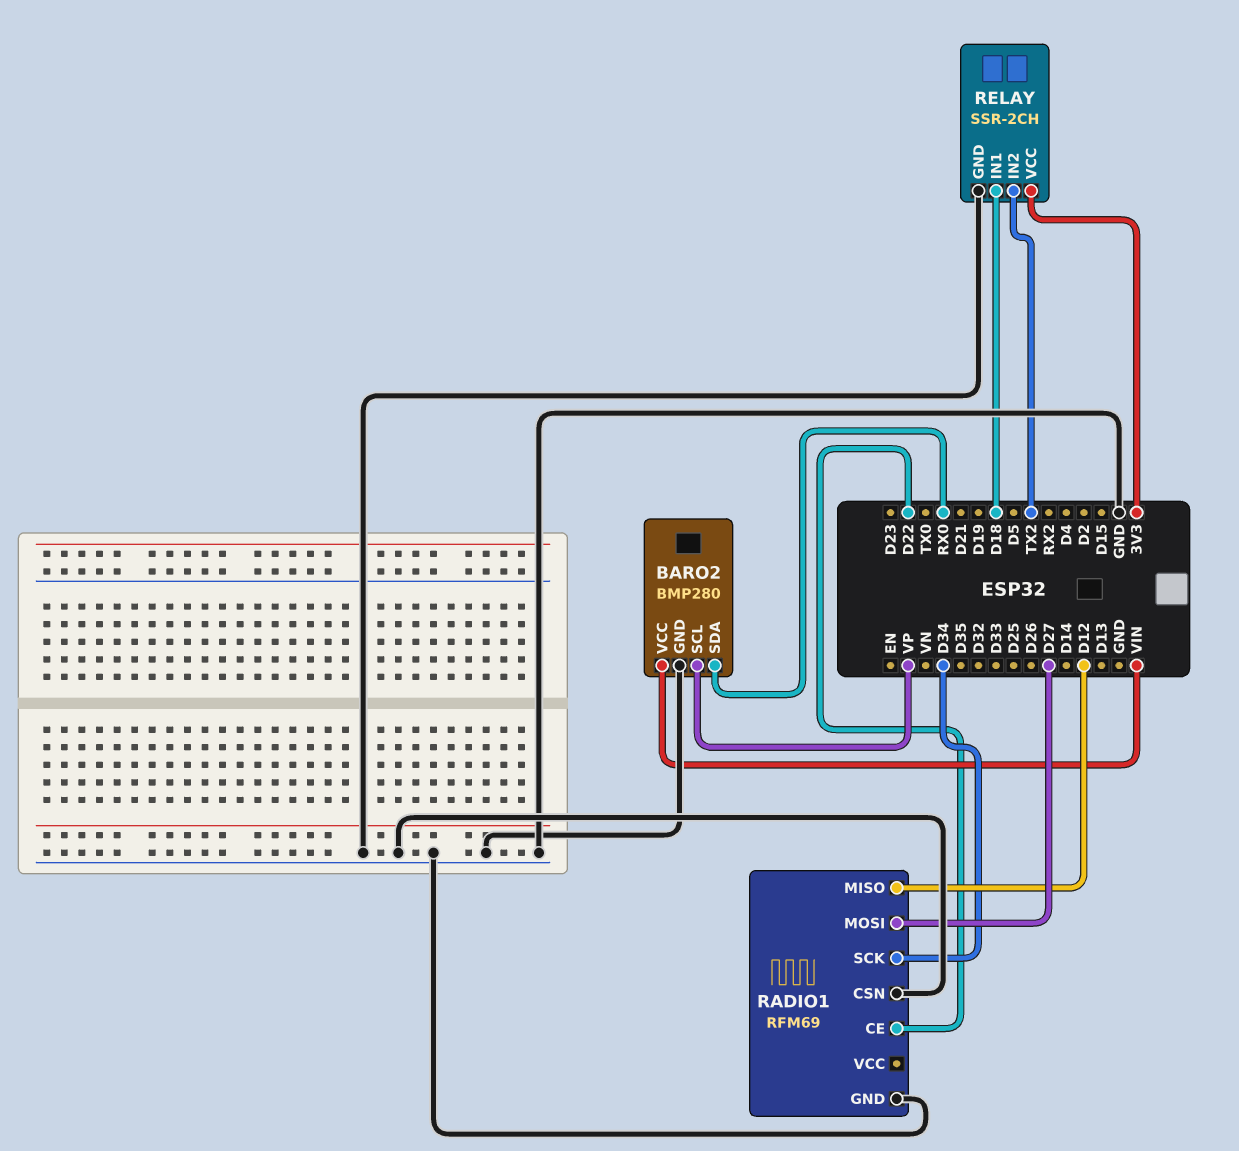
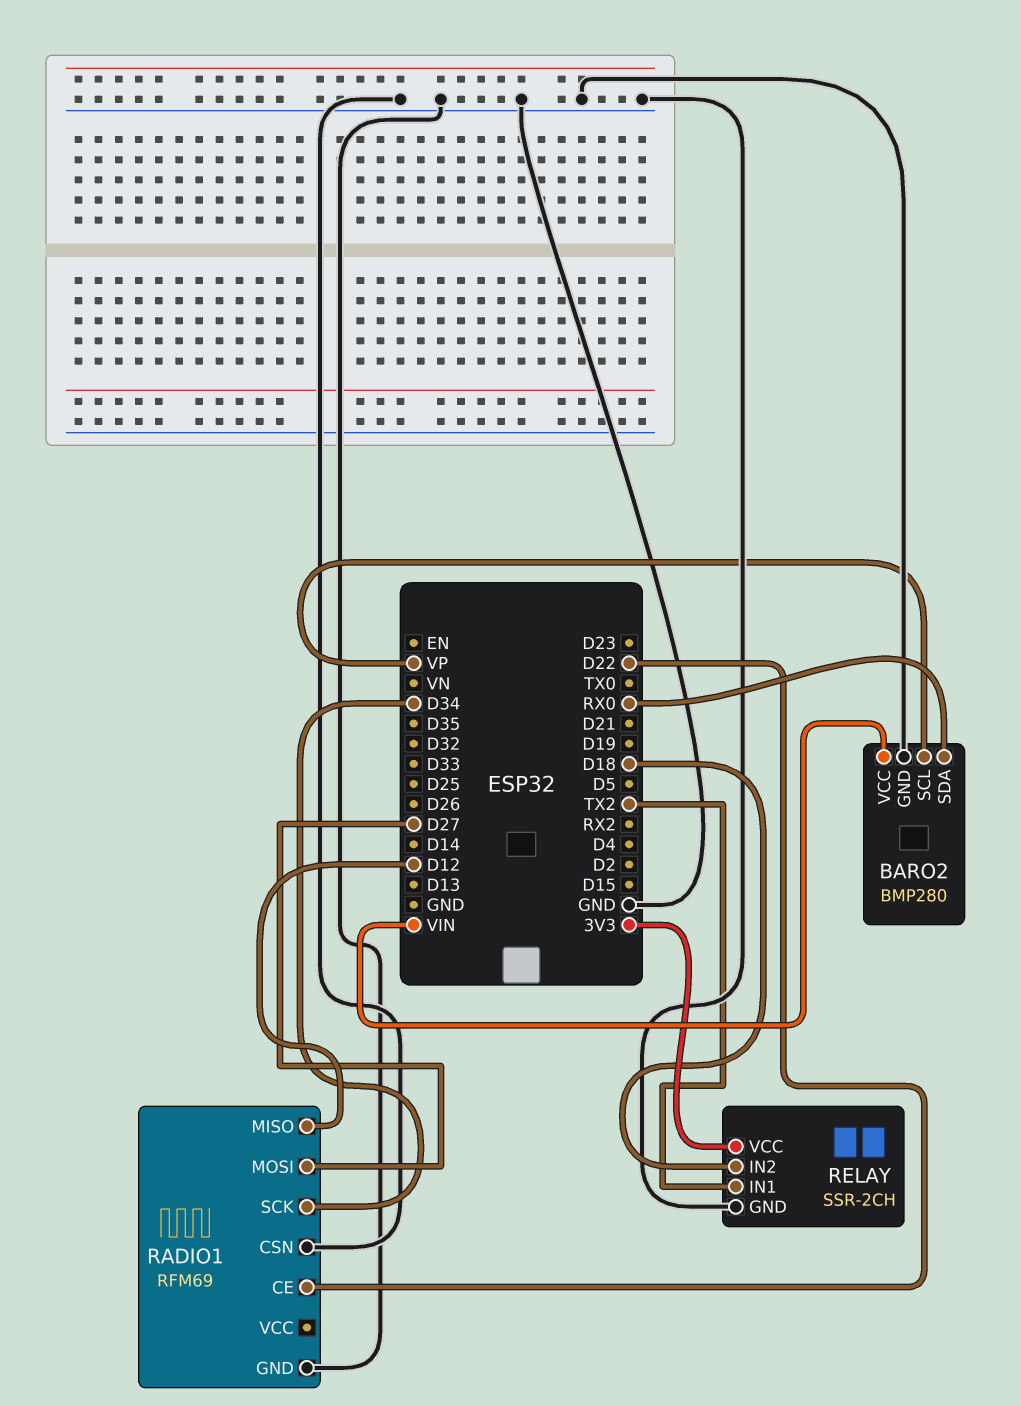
RELAY pin IN1: D18 -> TX2
RELAY pin IN2: TX2 -> D18

